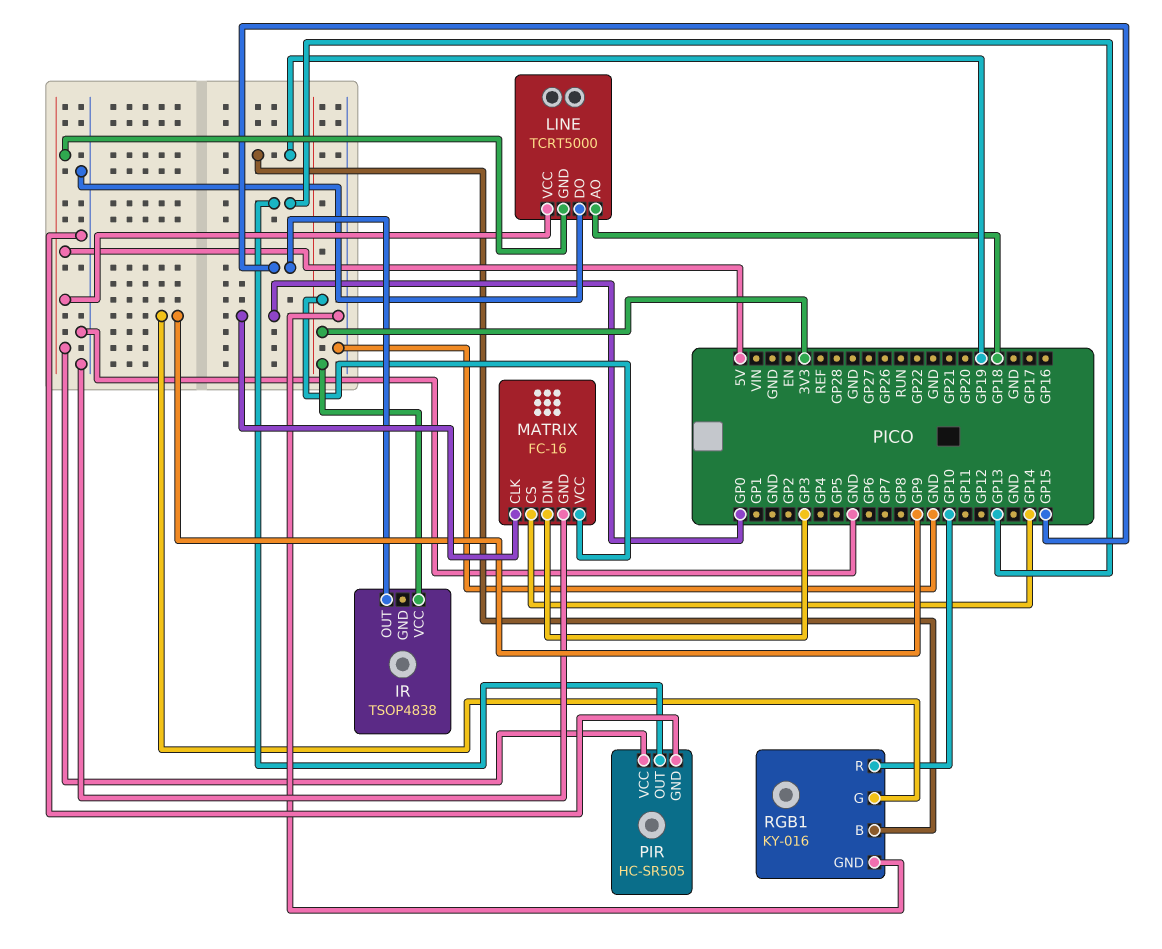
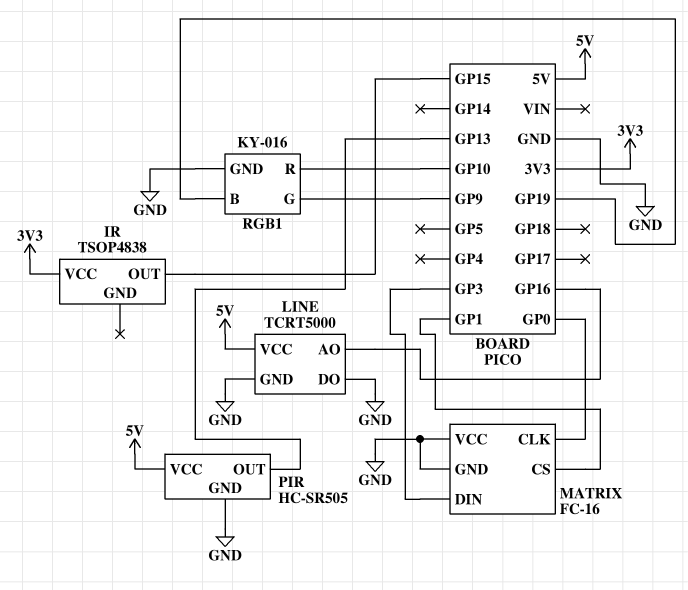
LINE pin AO: GP18 -> GP16
LINE pin GND: 5V -> GND
MATRIX pin CS: GP14 -> GP1
MATRIX pin VCC: 3V3 -> GND

